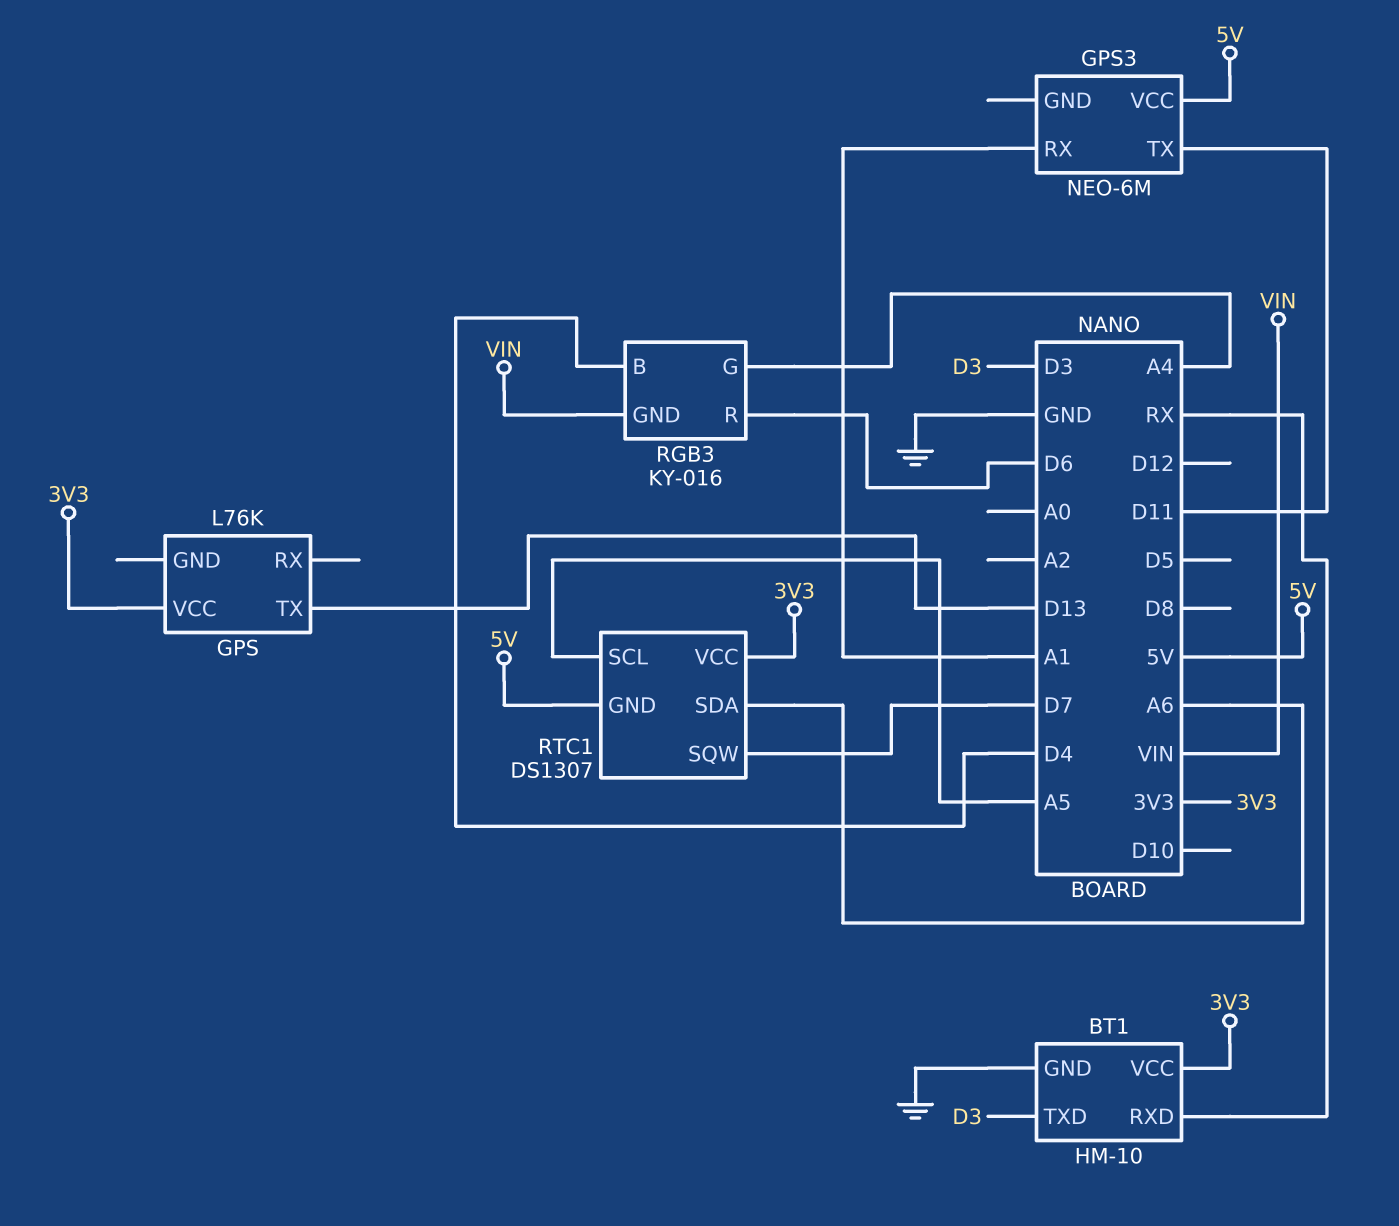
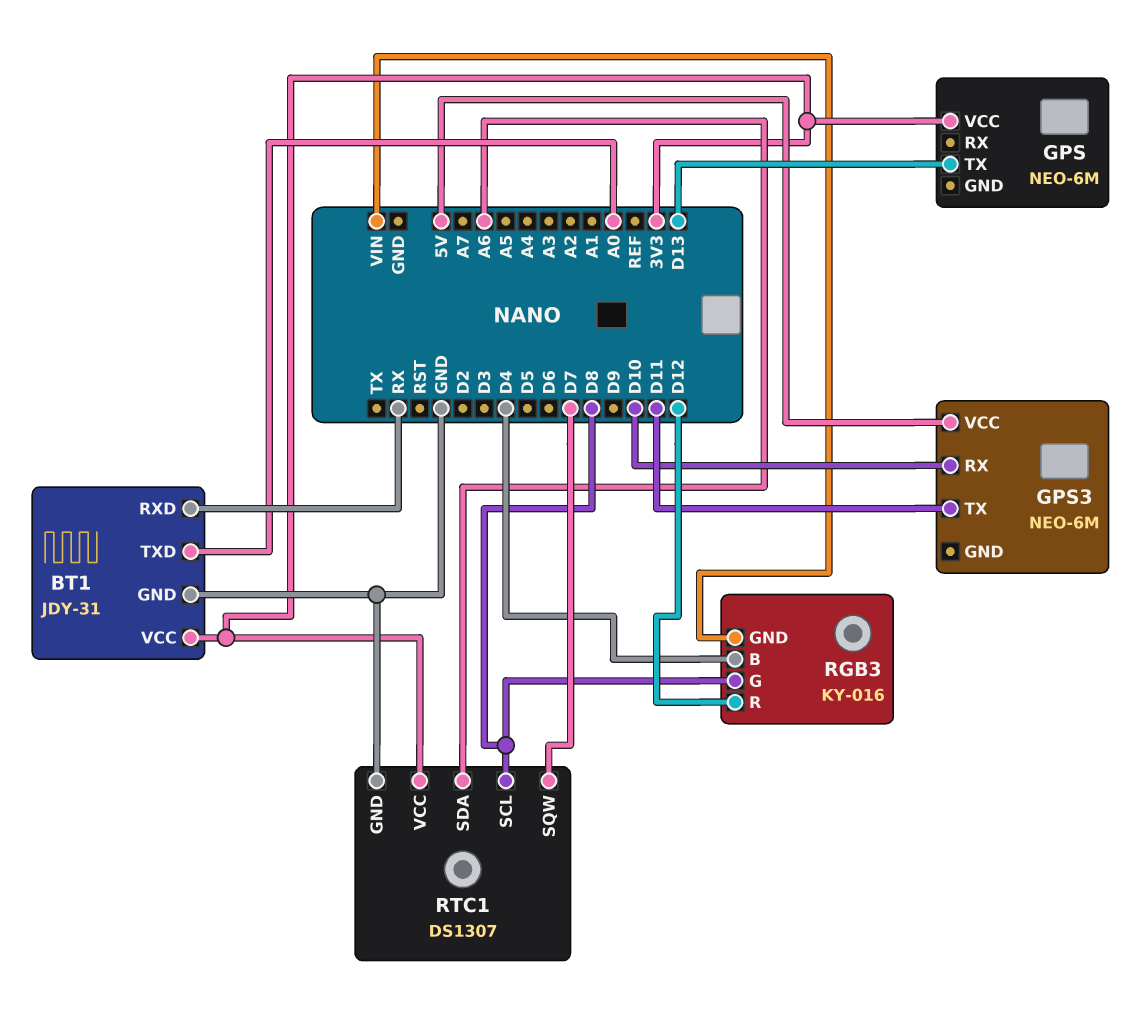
BT1: HM-10 -> JDY-31
BT1 pin TXD: D3 -> A0
GPS: L76K -> NEO-6M
GPS3 pin RX: A1 -> D10
RGB3 pin G: A4 -> D8
RGB3 pin R: D6 -> D12
RTC1 pin GND: 5V -> GND
RTC1 pin SCL: A5 -> D8

